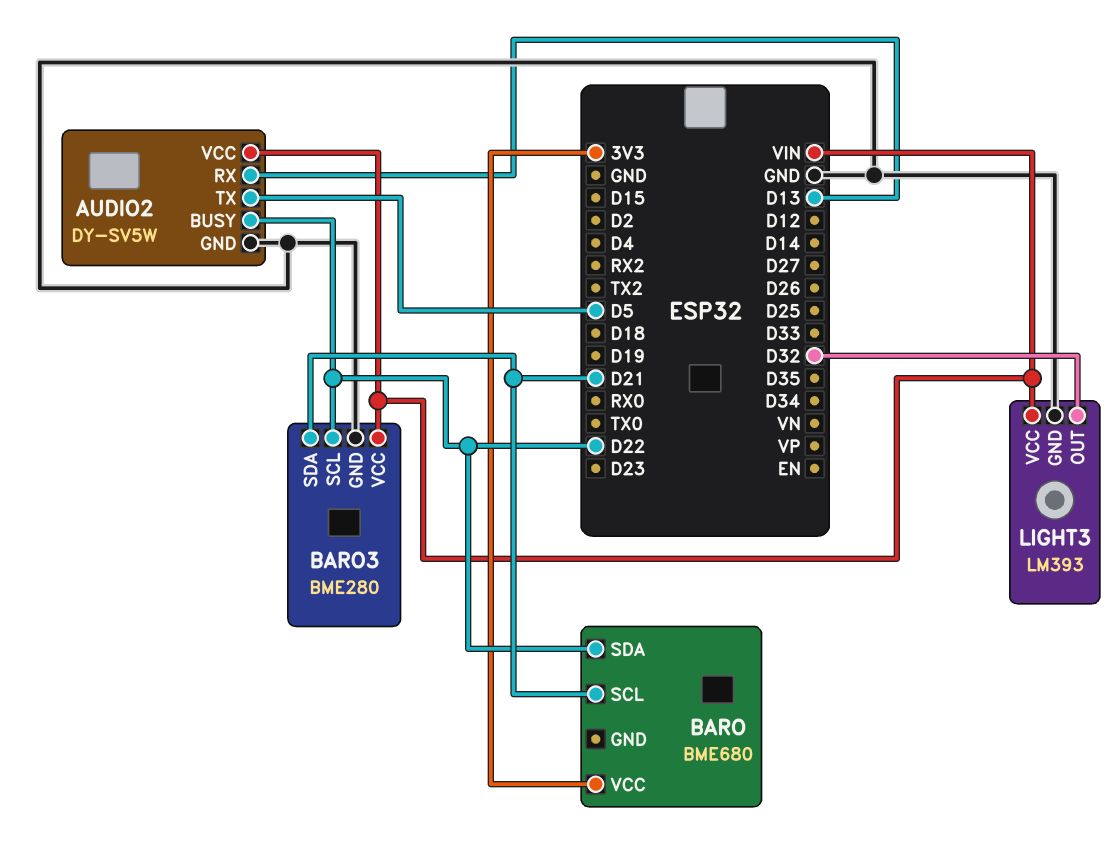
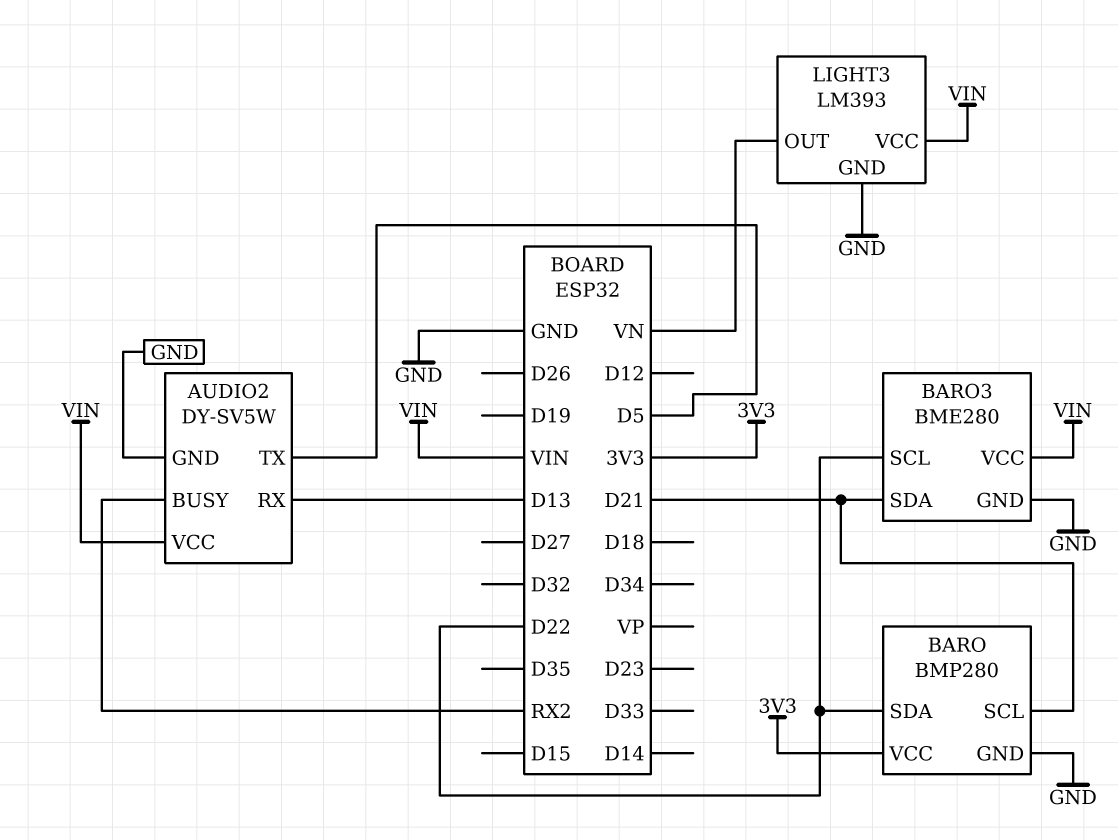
AUDIO2 pin BUSY: D22 -> RX2
BARO: BME680 -> BMP280
BARO pin GND: none -> GND
LIGHT3 pin OUT: D32 -> VN

